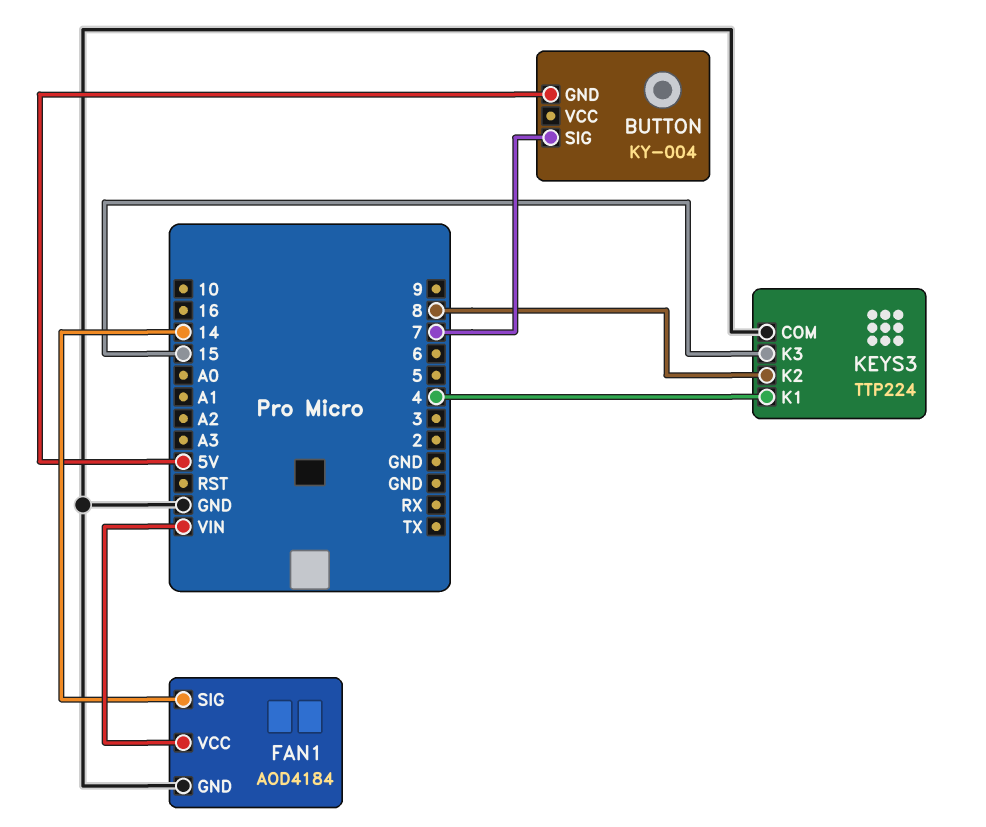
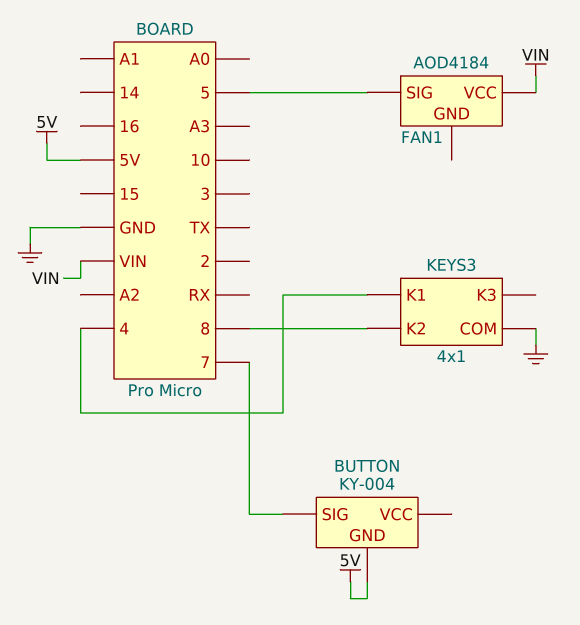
FAN1 pin GND: GND -> none
FAN1 pin SIG: 14 -> 5
KEYS3: TTP224 -> 4x1
KEYS3 pin K3: 15 -> none

